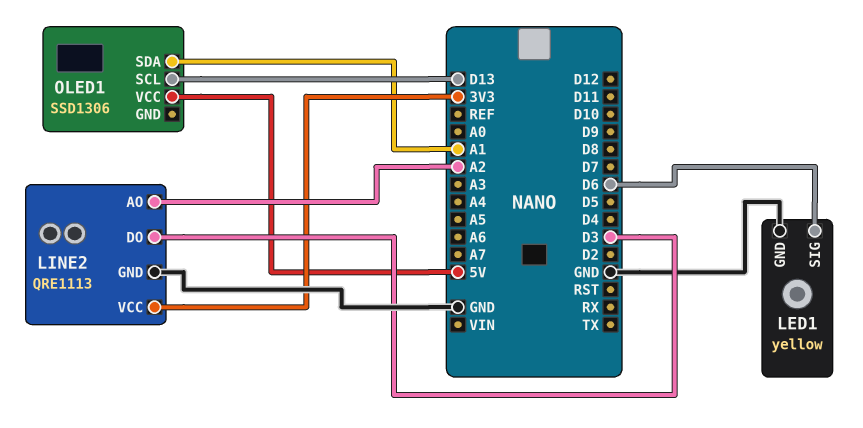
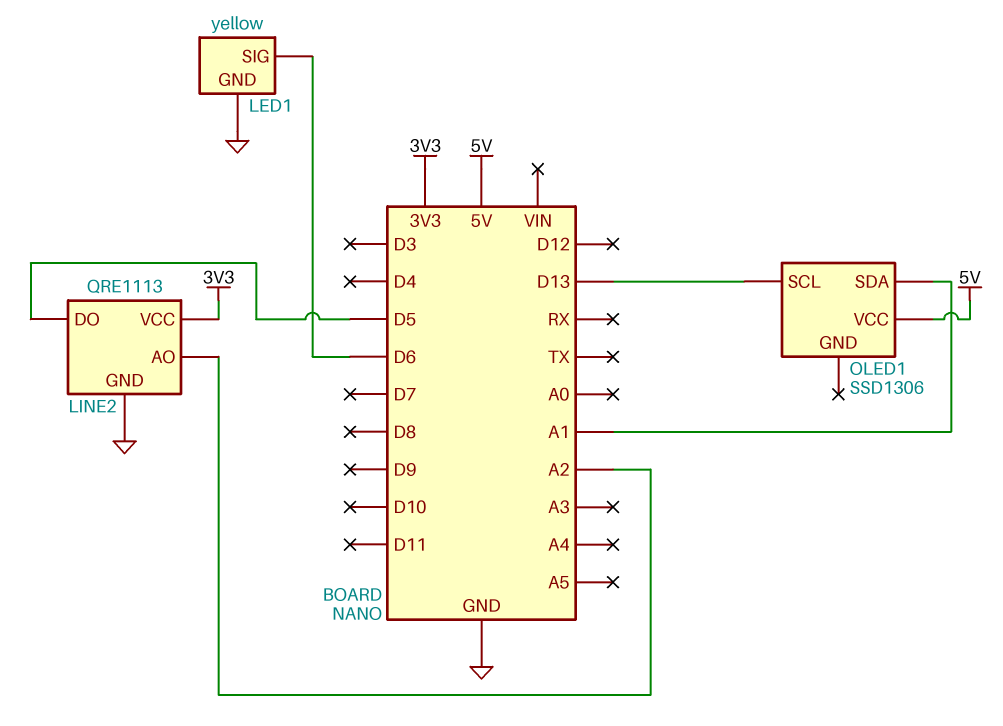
LINE2 pin DO: D3 -> D5

